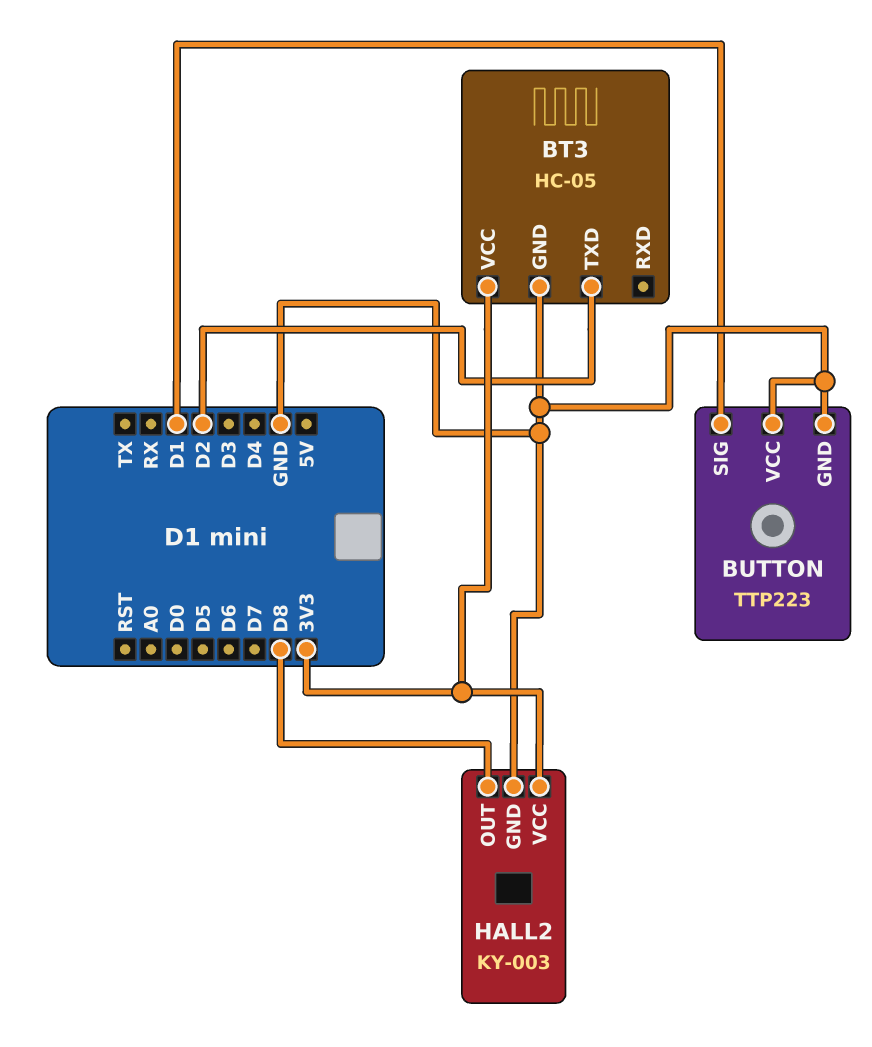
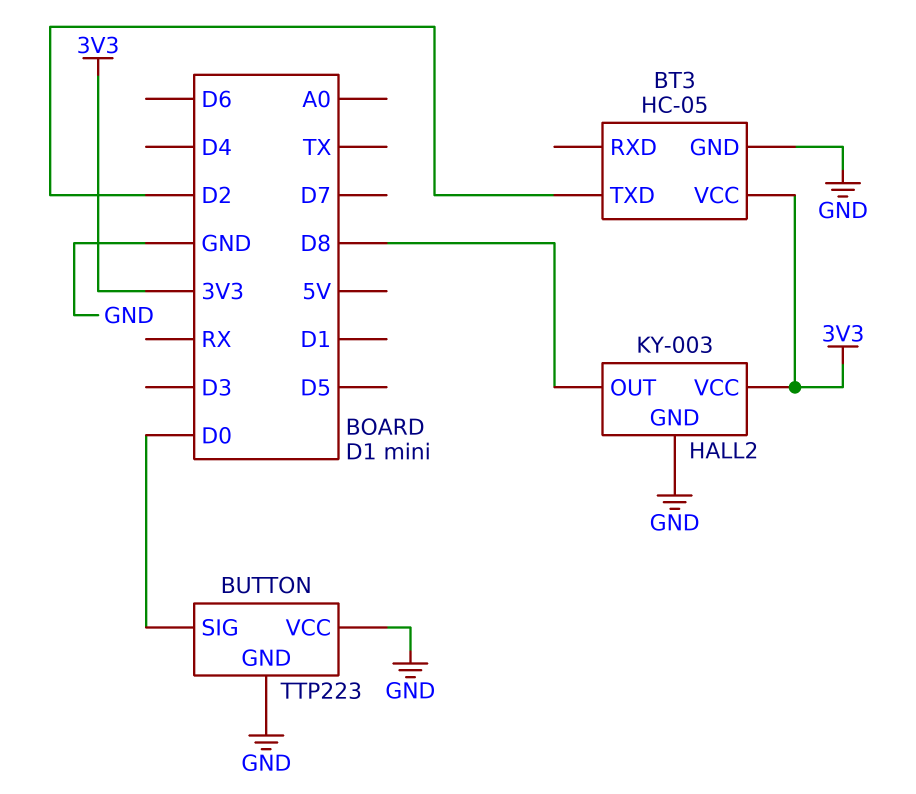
BUTTON pin SIG: D1 -> D0

